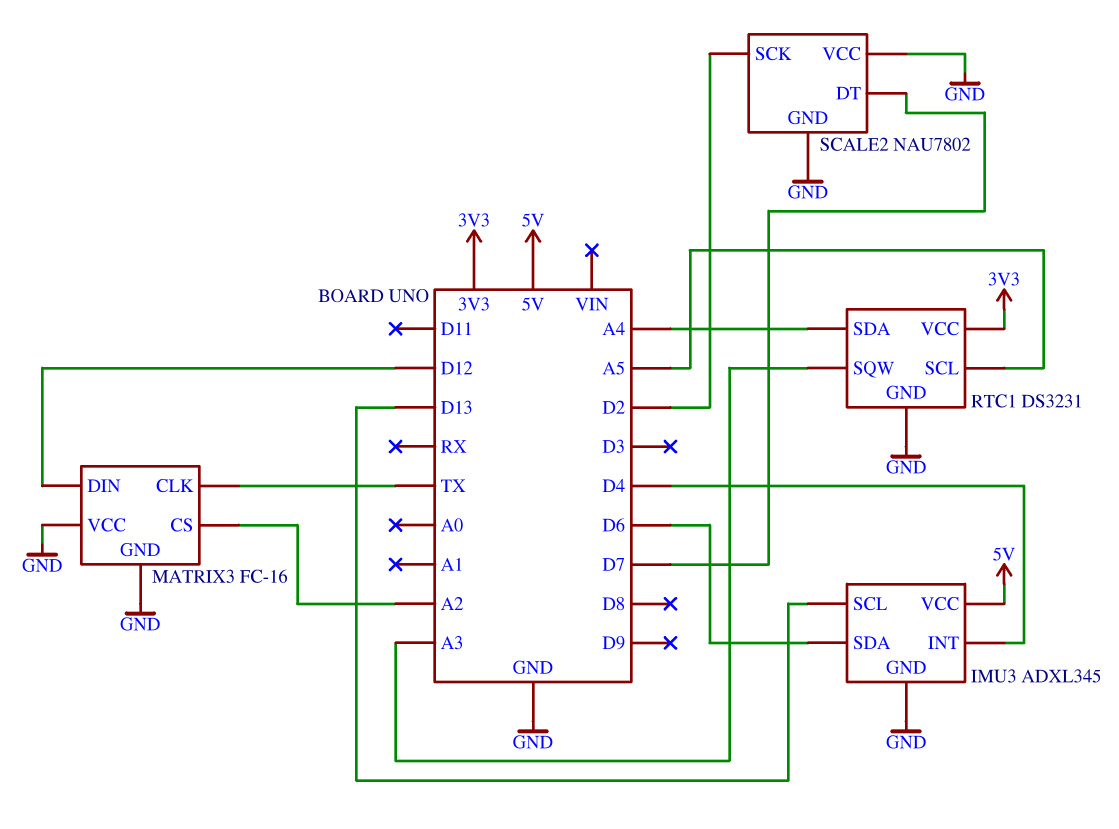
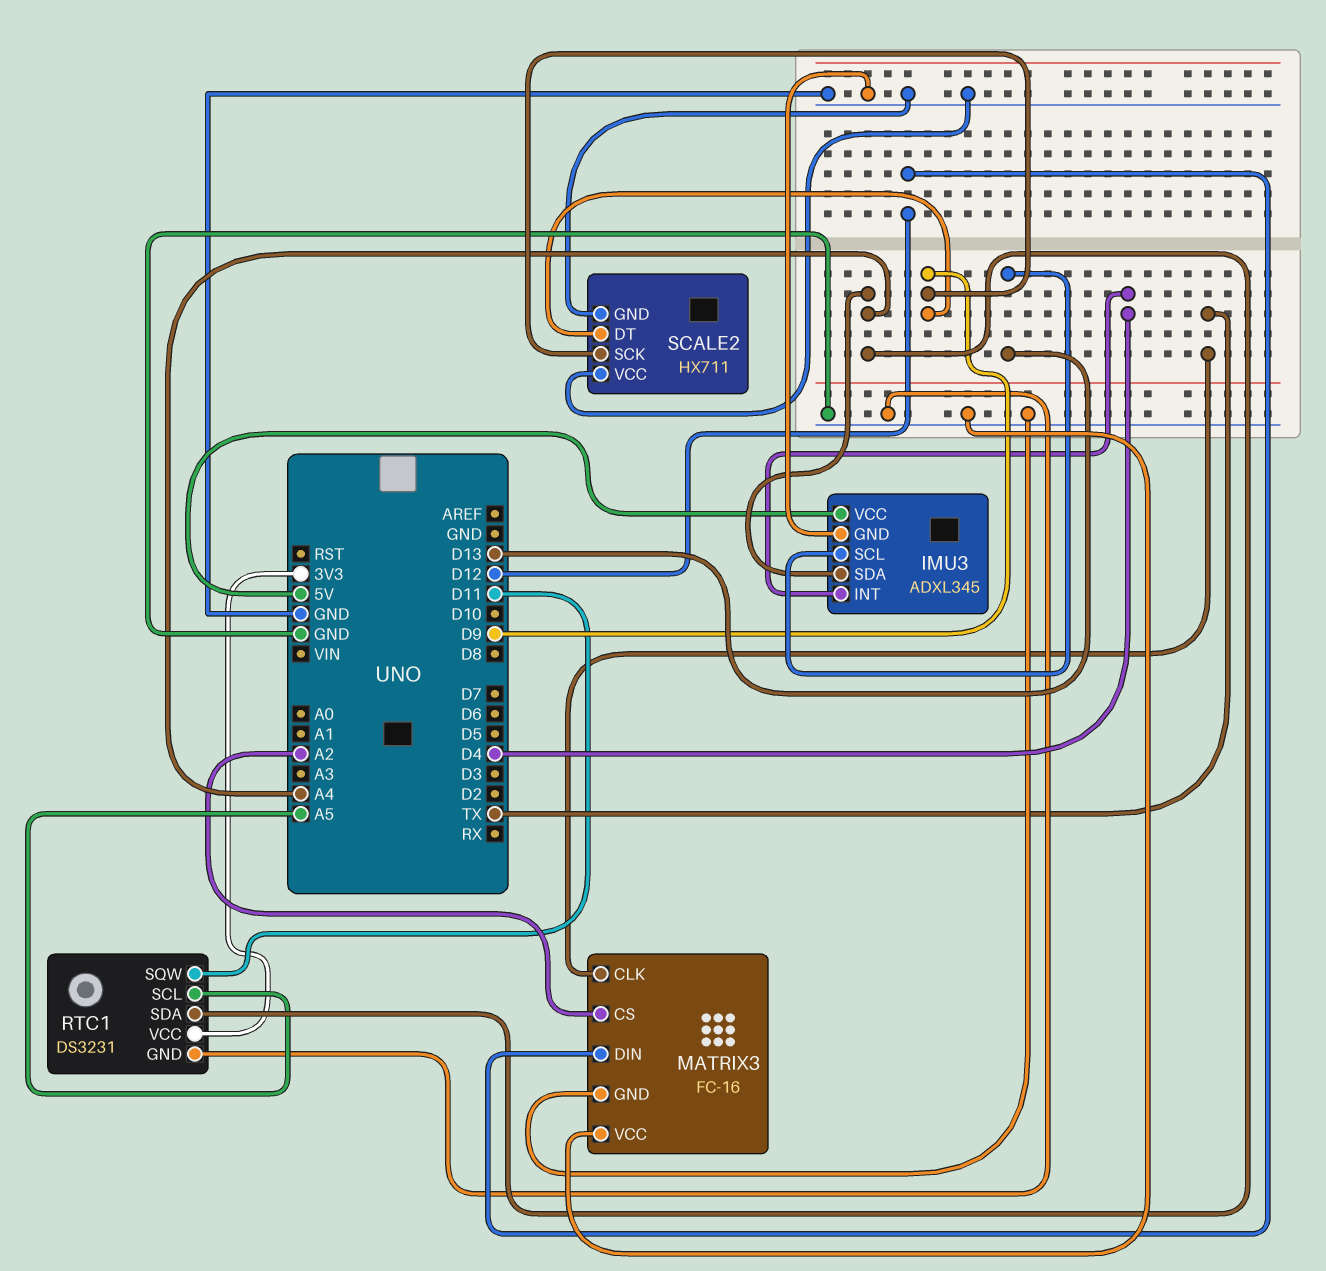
IMU3 pin SDA: D6 -> A4
RTC1 pin SQW: A3 -> D11
SCALE2: NAU7802 -> HX711
SCALE2 pin DT: D7 -> D9
SCALE2 pin SCK: D2 -> D9

